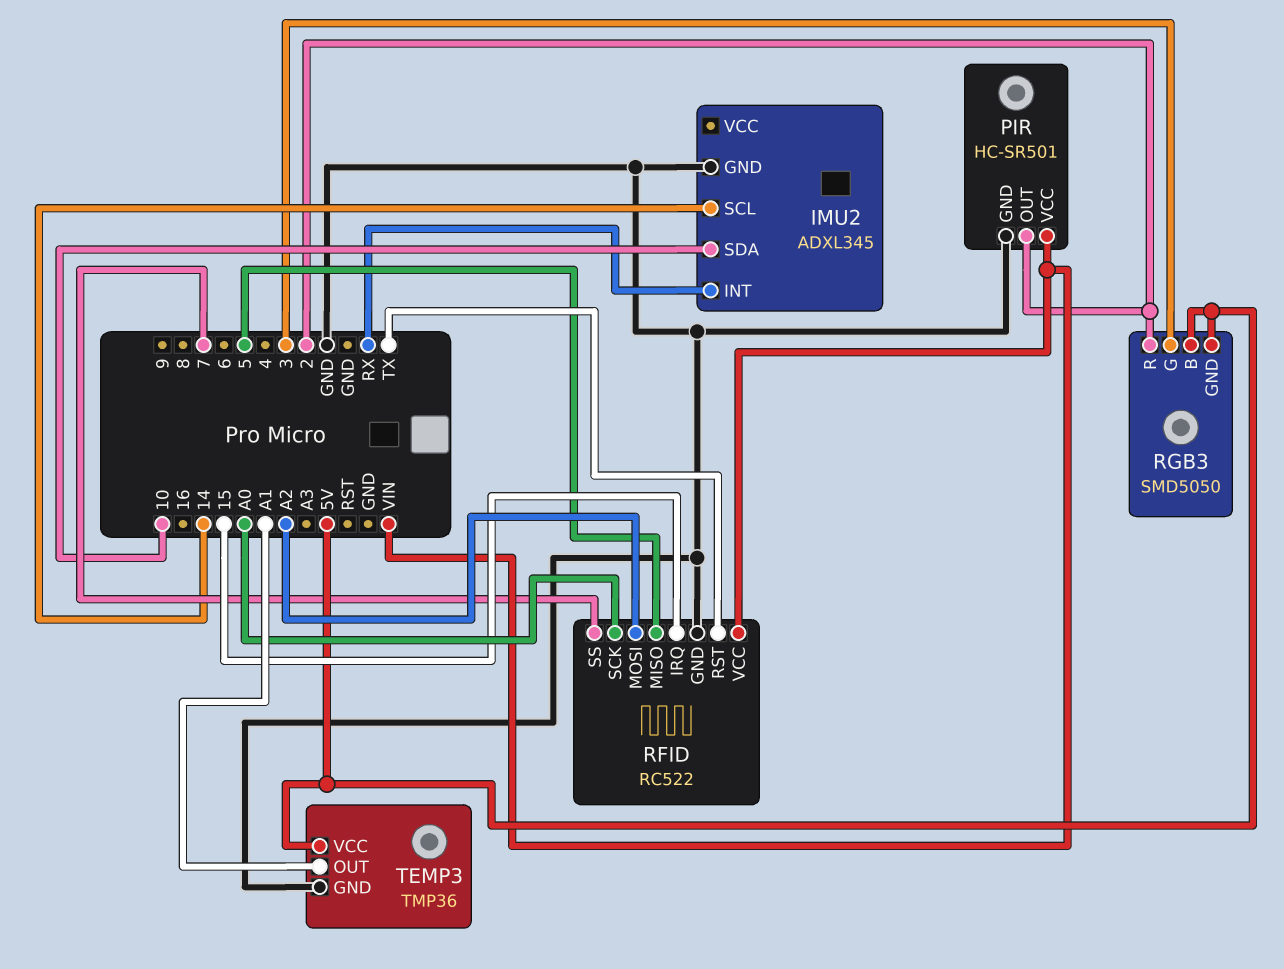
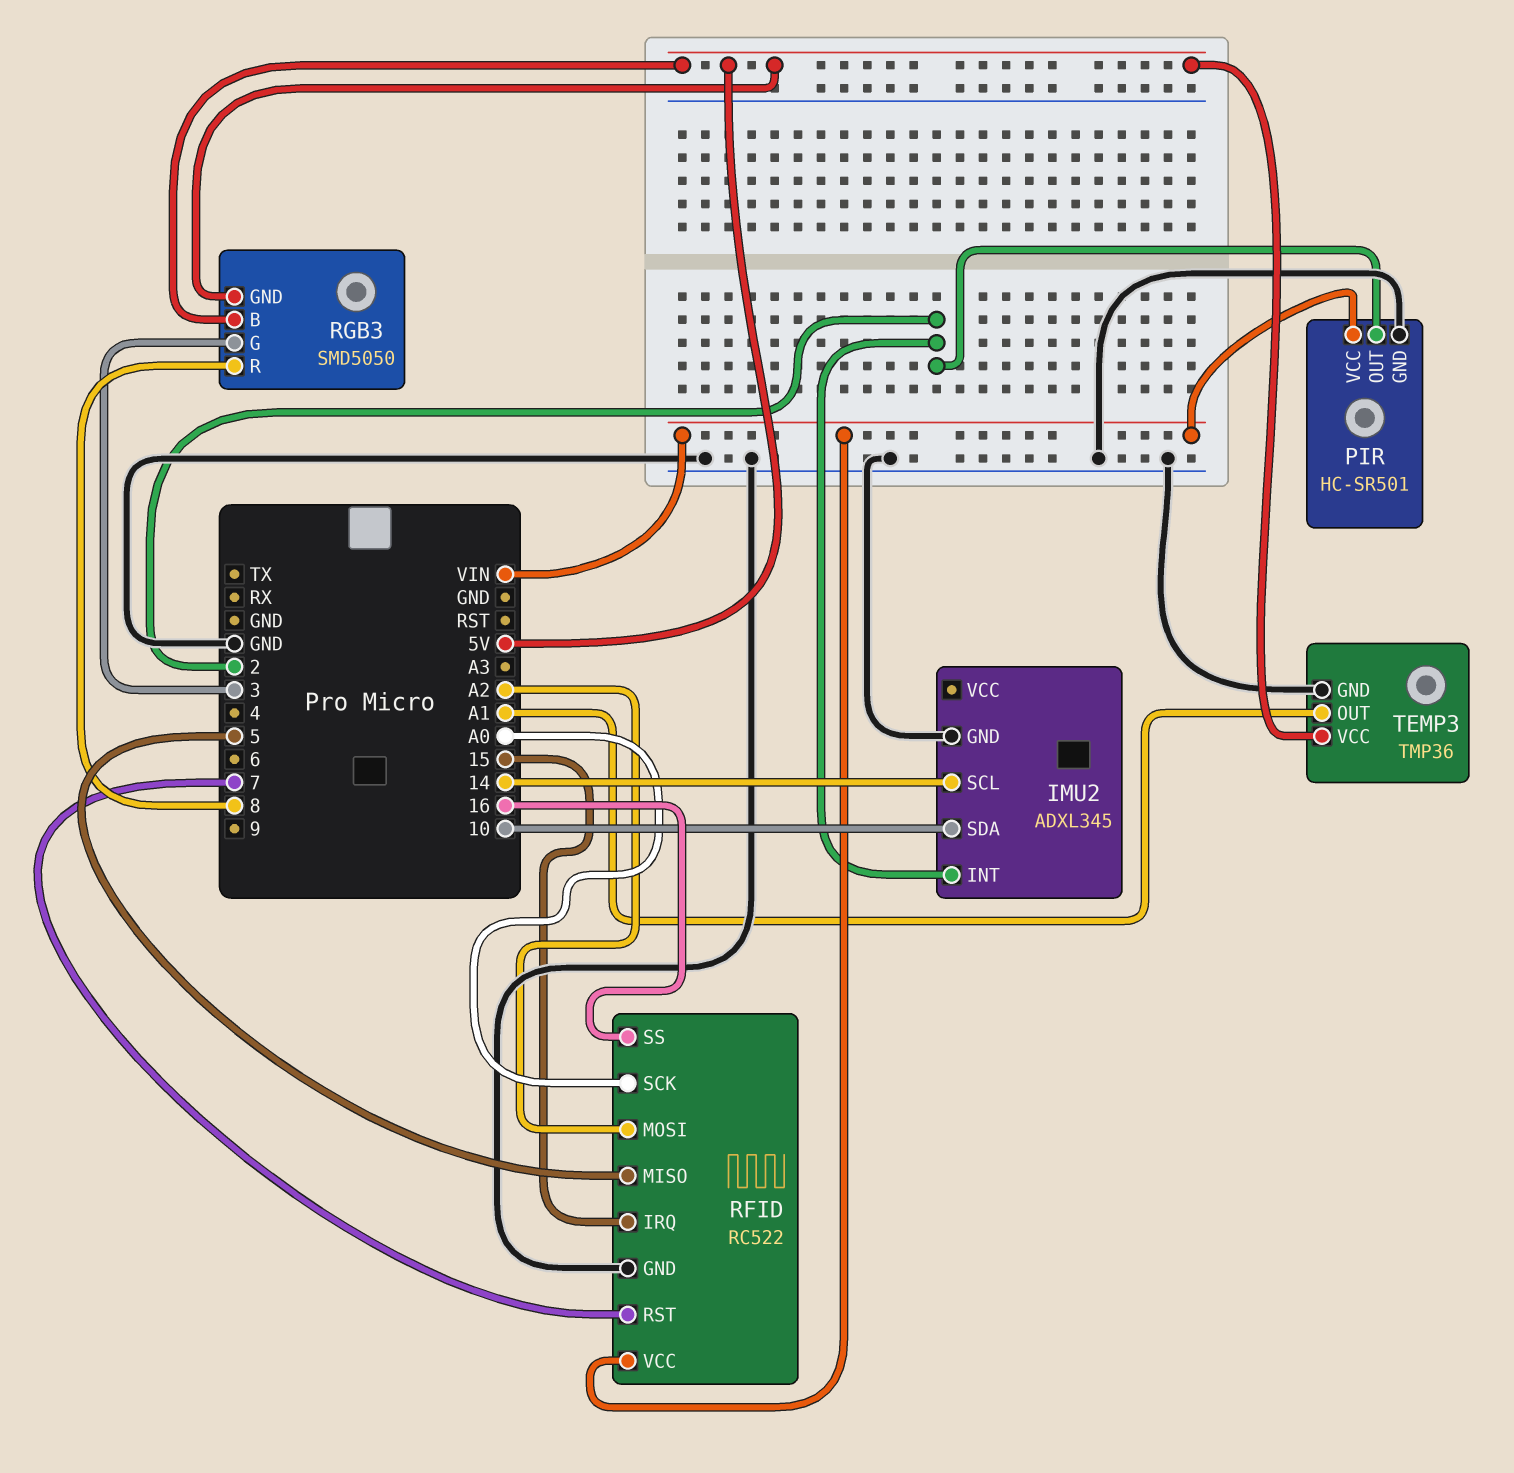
IMU2 pin INT: RX -> 2
RFID pin RST: TX -> 7
RFID pin SS: 7 -> 16
RGB3 pin R: 2 -> 8

